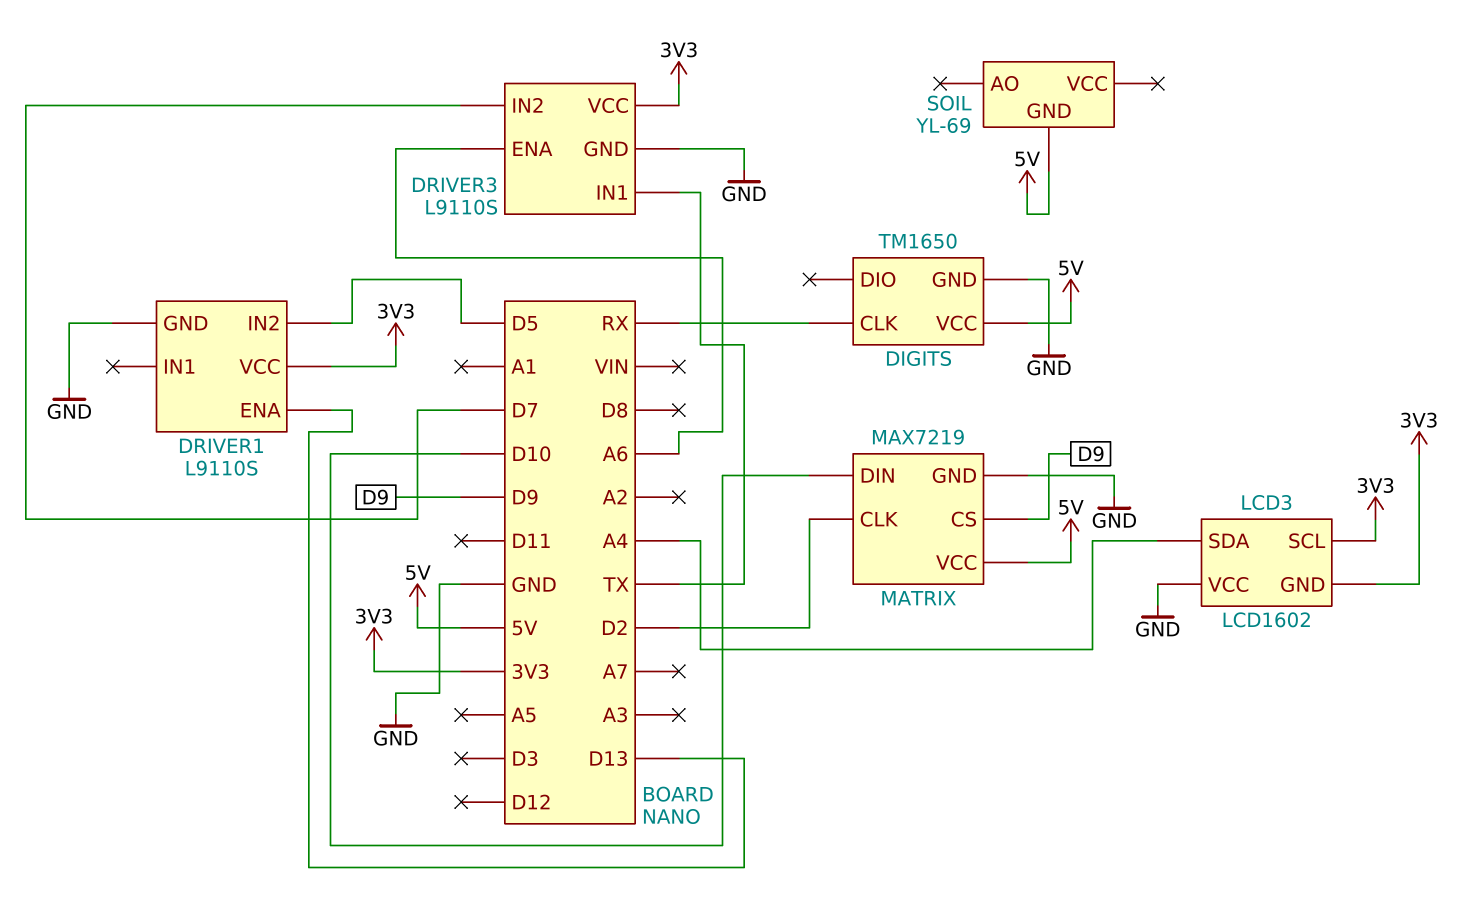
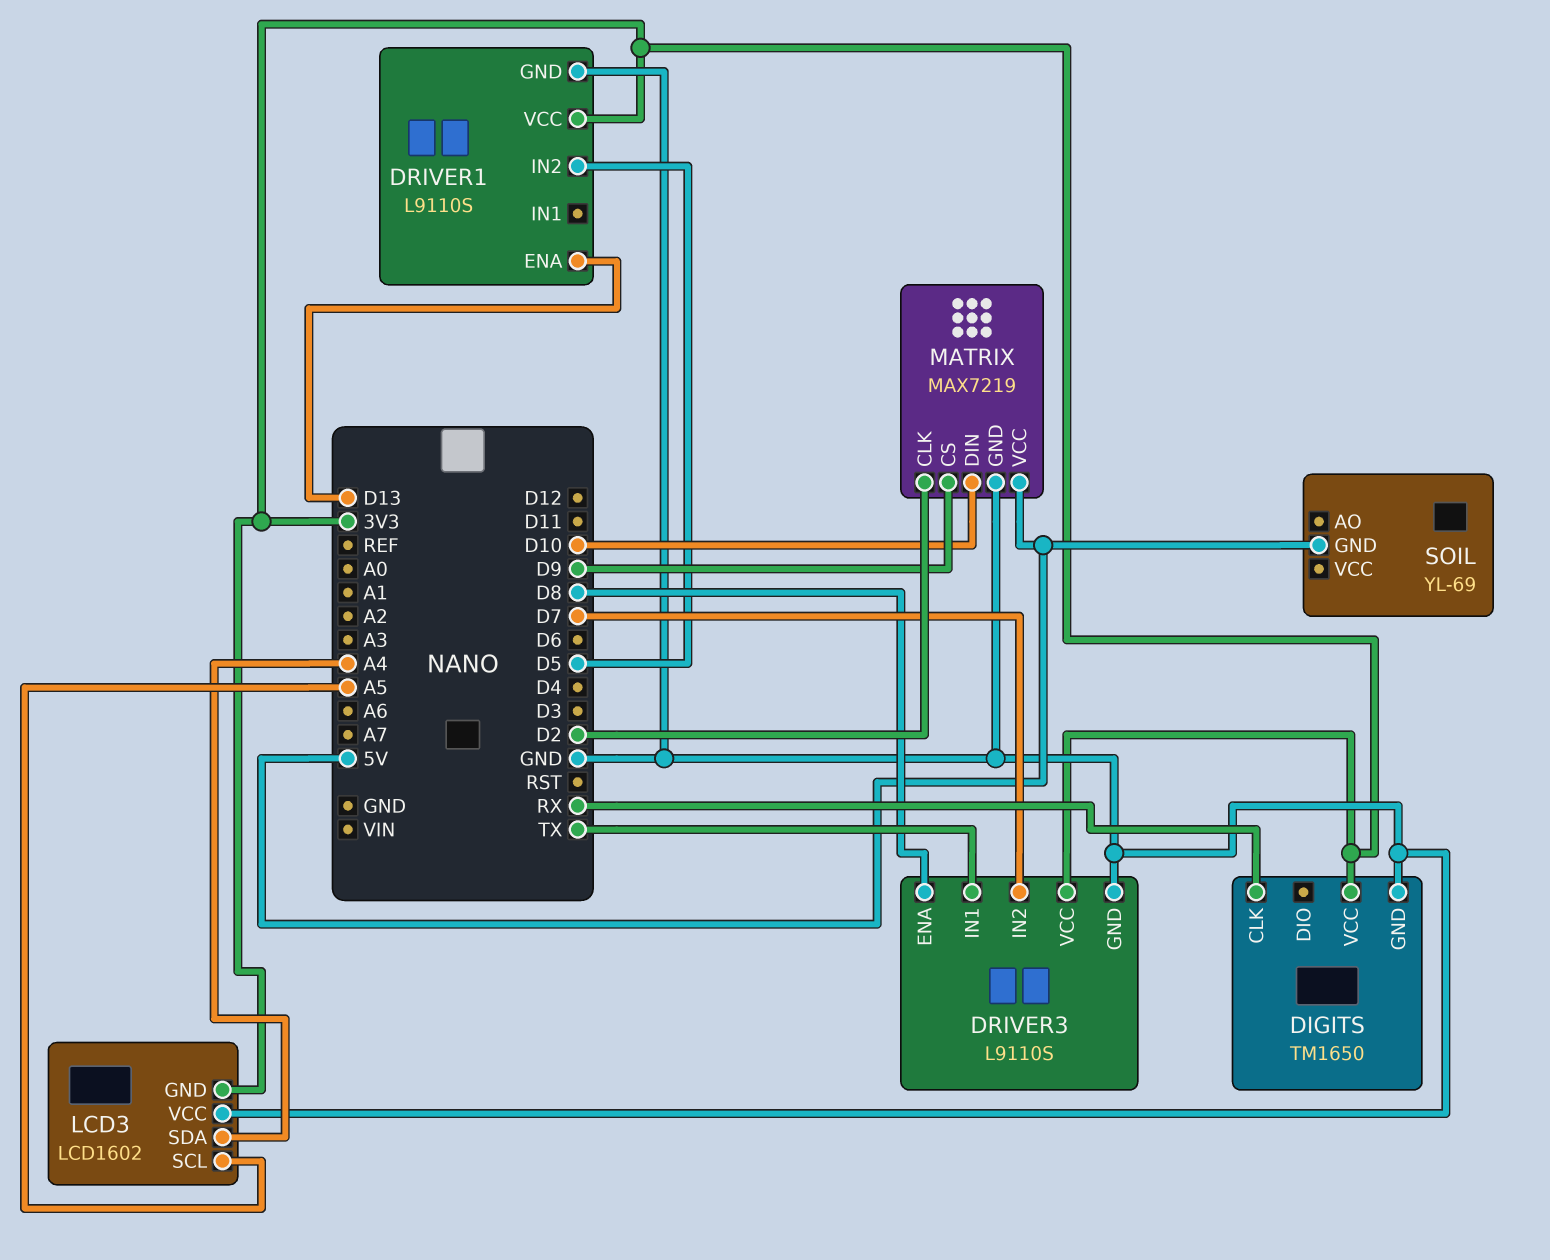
DIGITS pin VCC: 5V -> 3V3
DRIVER3 pin ENA: A6 -> D8
LCD3 pin SCL: 3V3 -> A5

